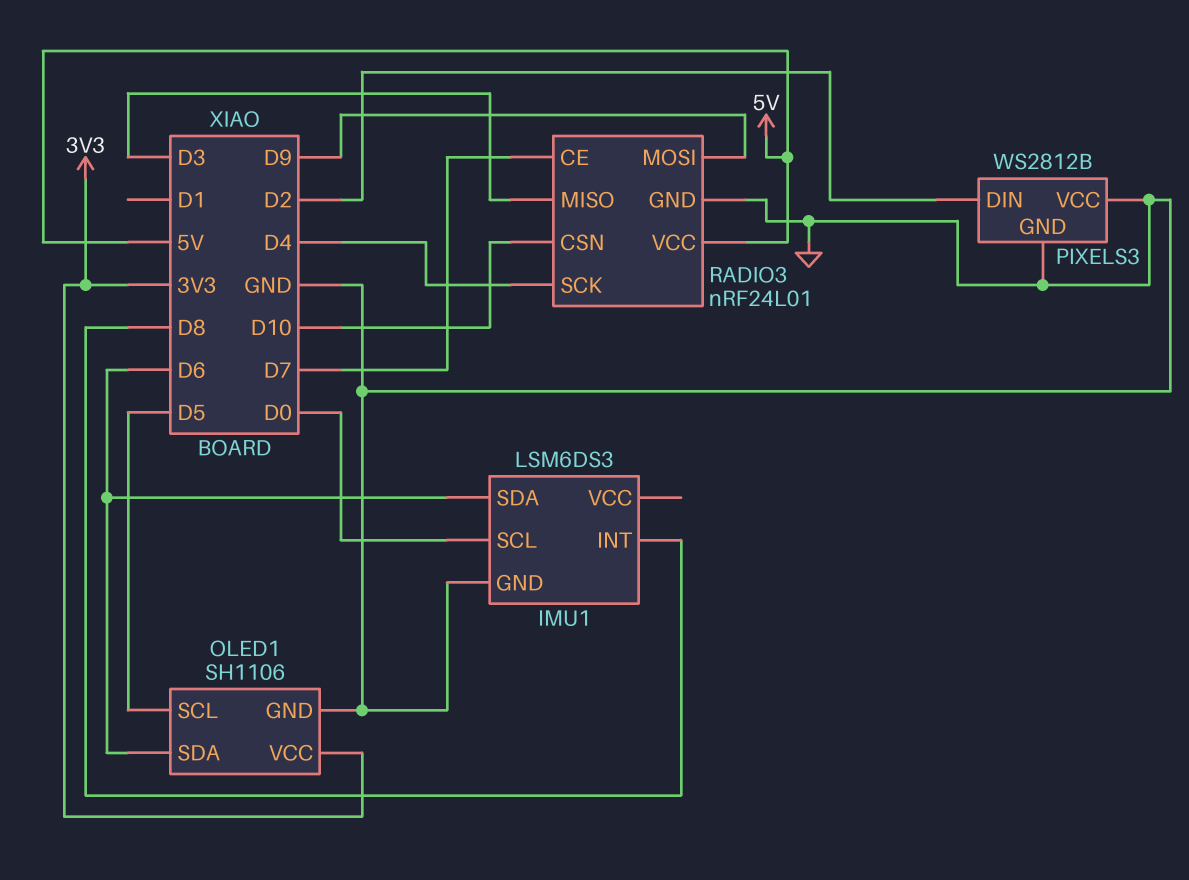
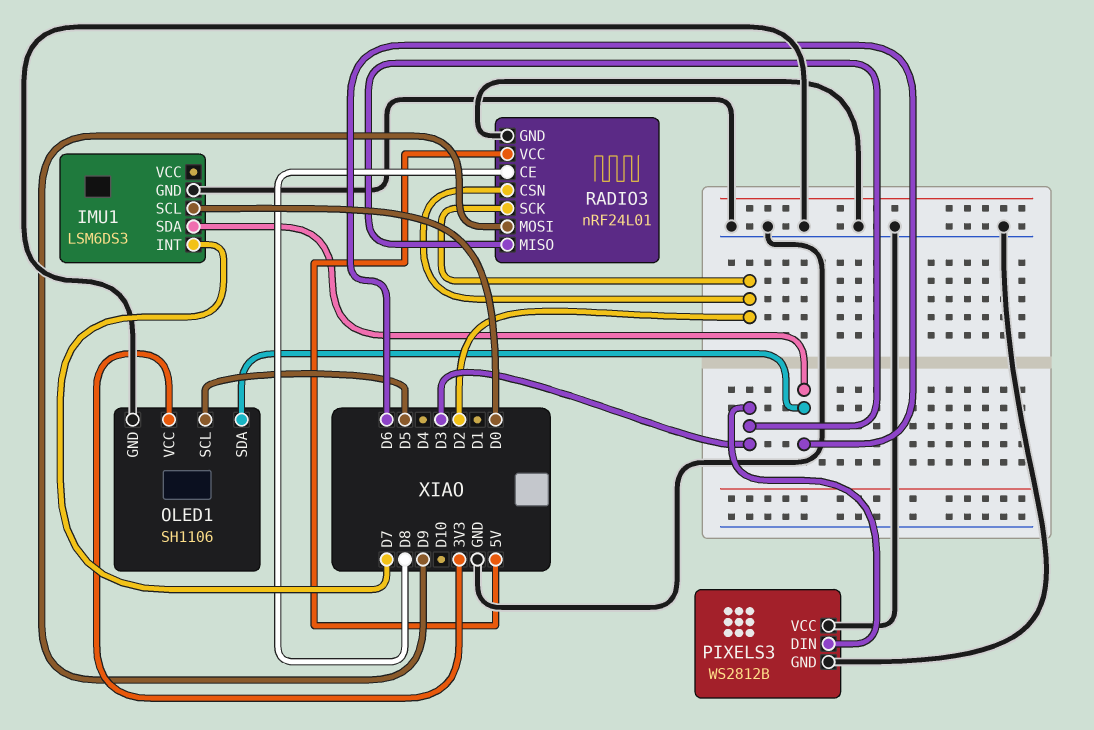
IMU1 pin INT: D8 -> D7
PIXELS3 pin DIN: D2 -> D3
RADIO3 pin CE: D7 -> D8
RADIO3 pin CSN: D10 -> D2
RADIO3 pin SCK: D4 -> D2

